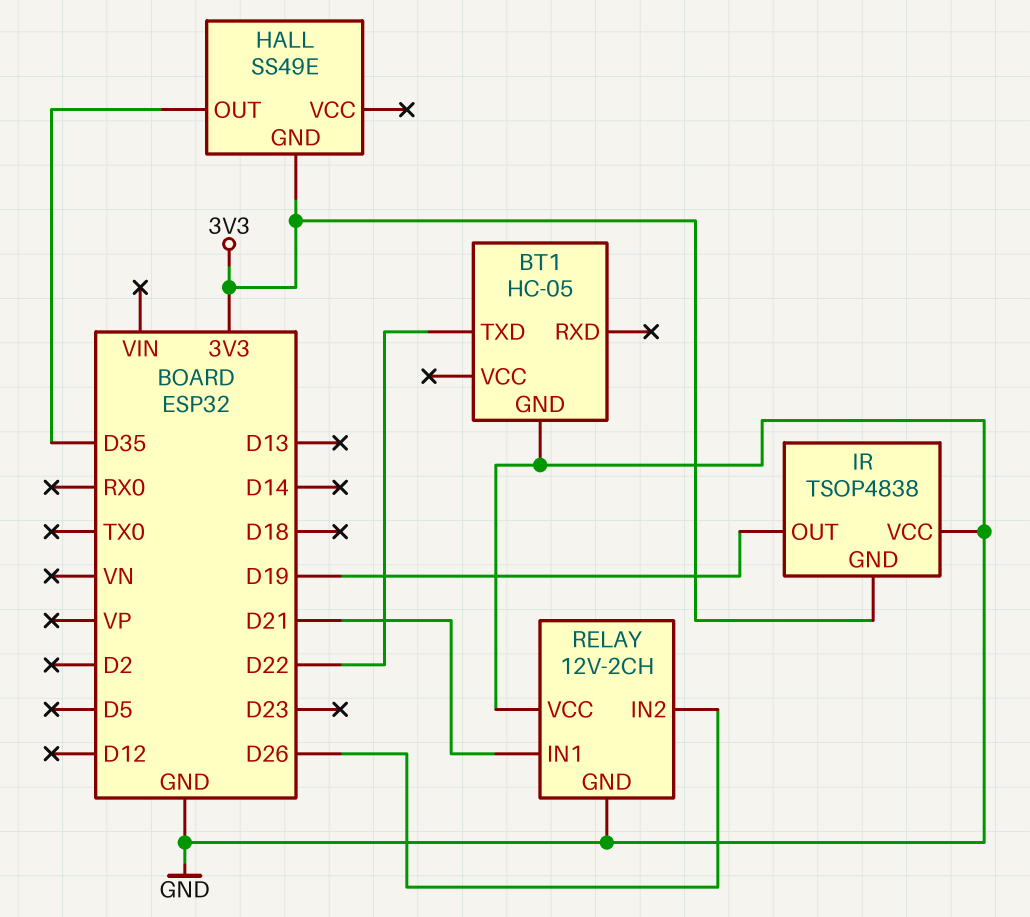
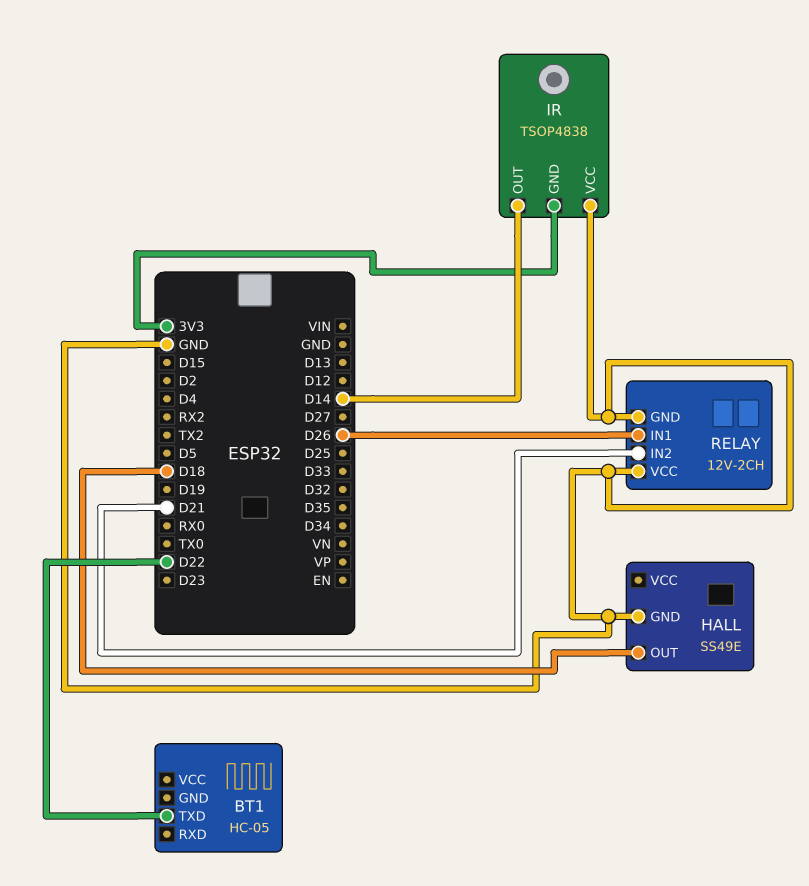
BT1 pin GND: GND -> none
HALL pin GND: 3V3 -> GND
HALL pin OUT: D35 -> D18
IR pin OUT: D19 -> D14
RELAY pin IN1: D21 -> D26
RELAY pin IN2: D26 -> D21

